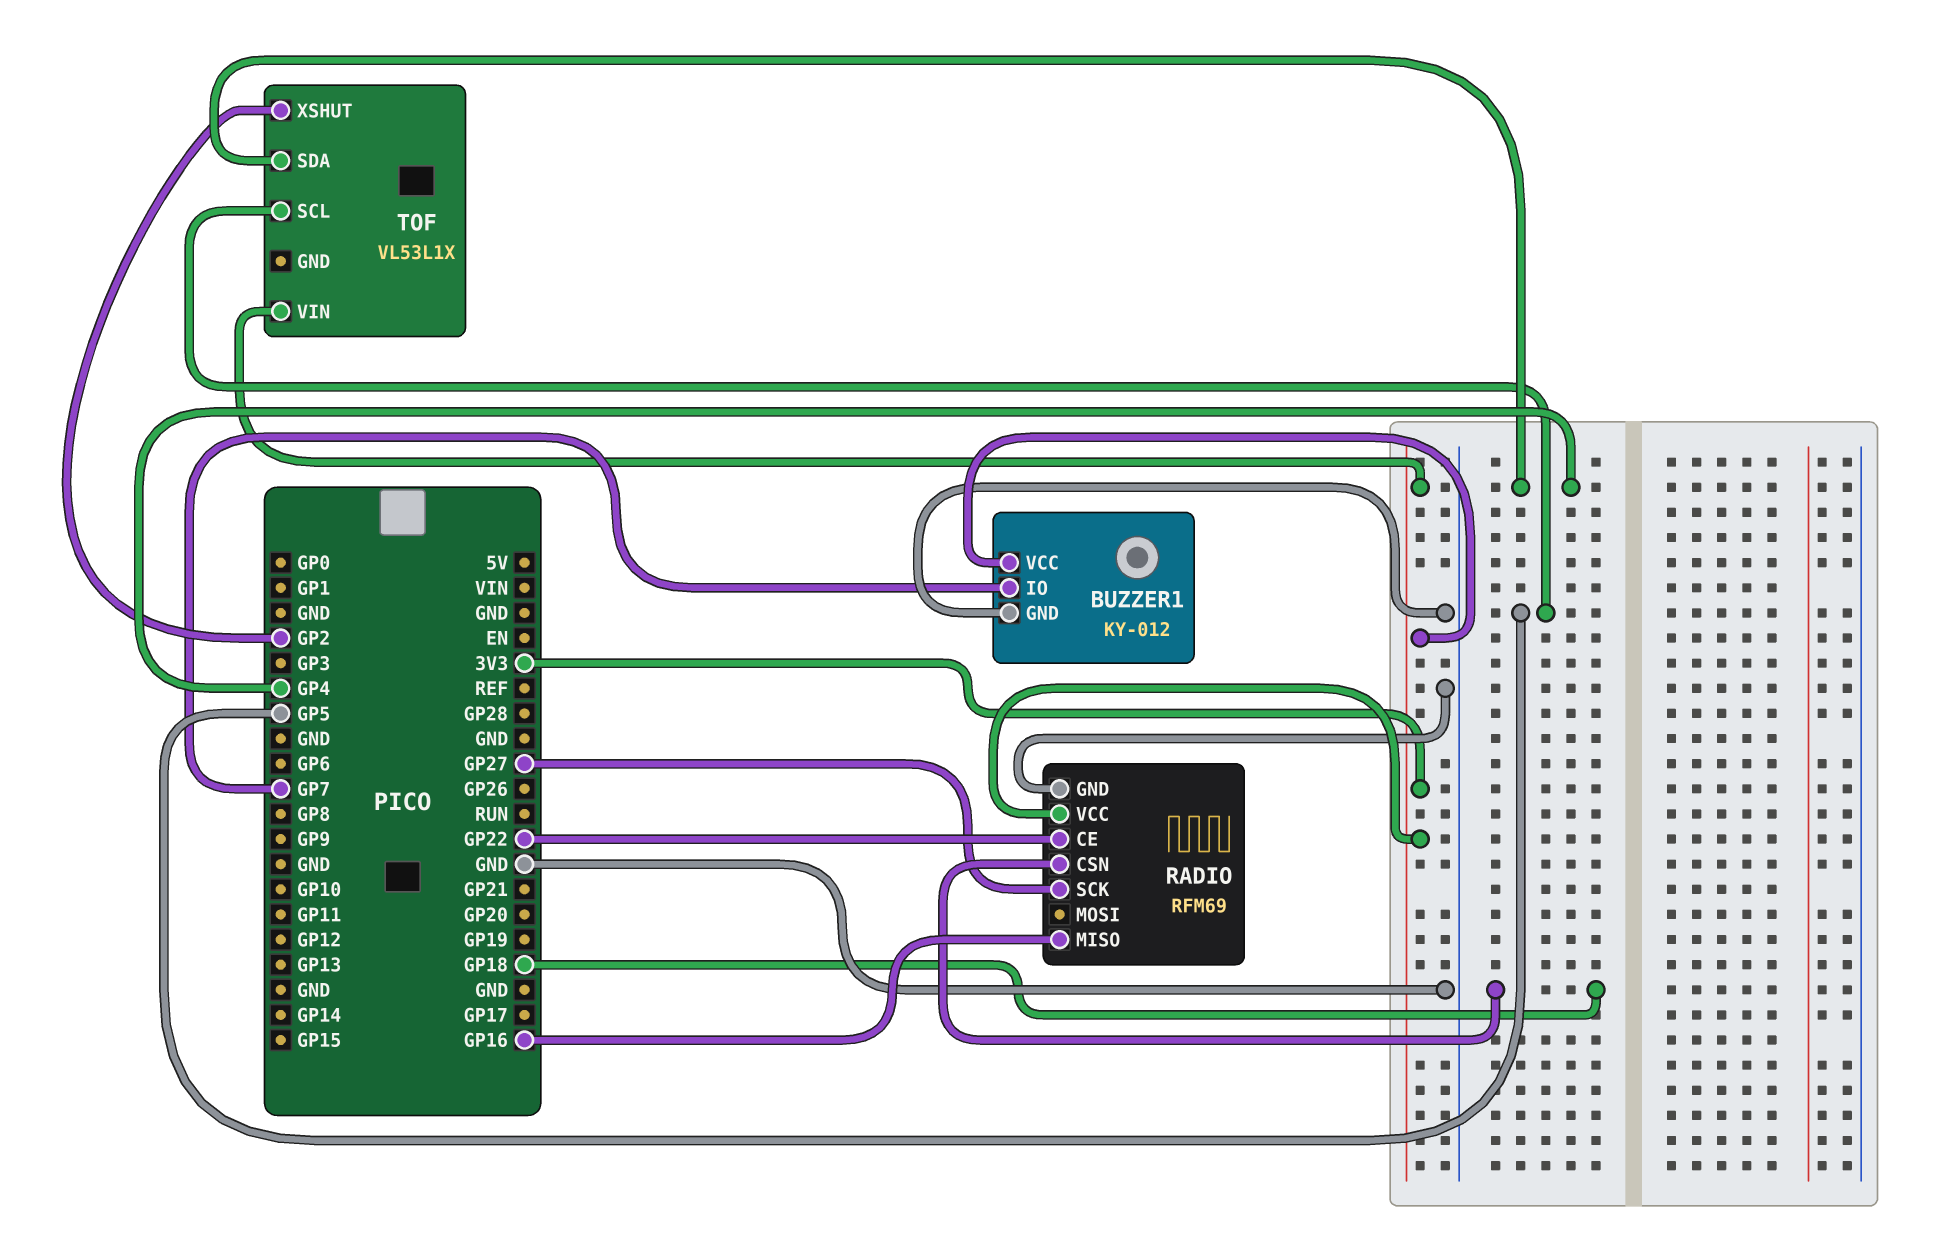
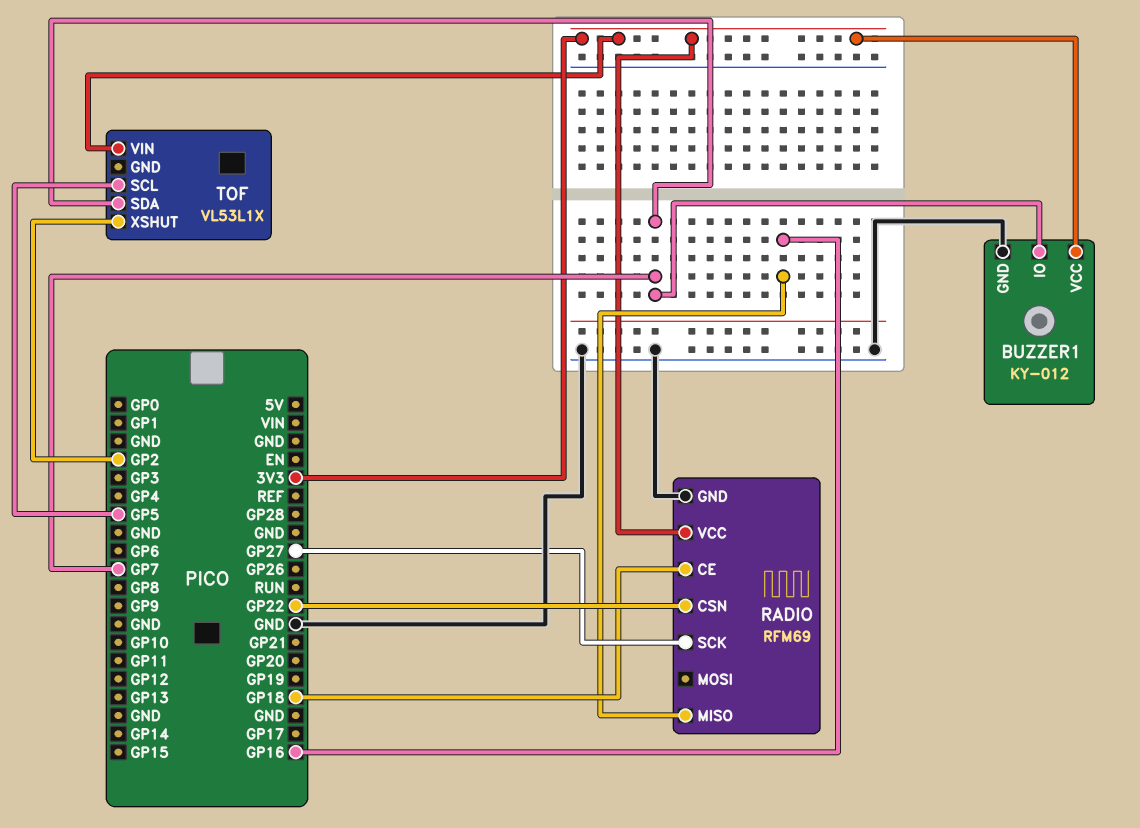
RADIO pin CE: GP22 -> GP18
RADIO pin CSN: GP18 -> GP22
TOF pin SDA: GP4 -> GP7

